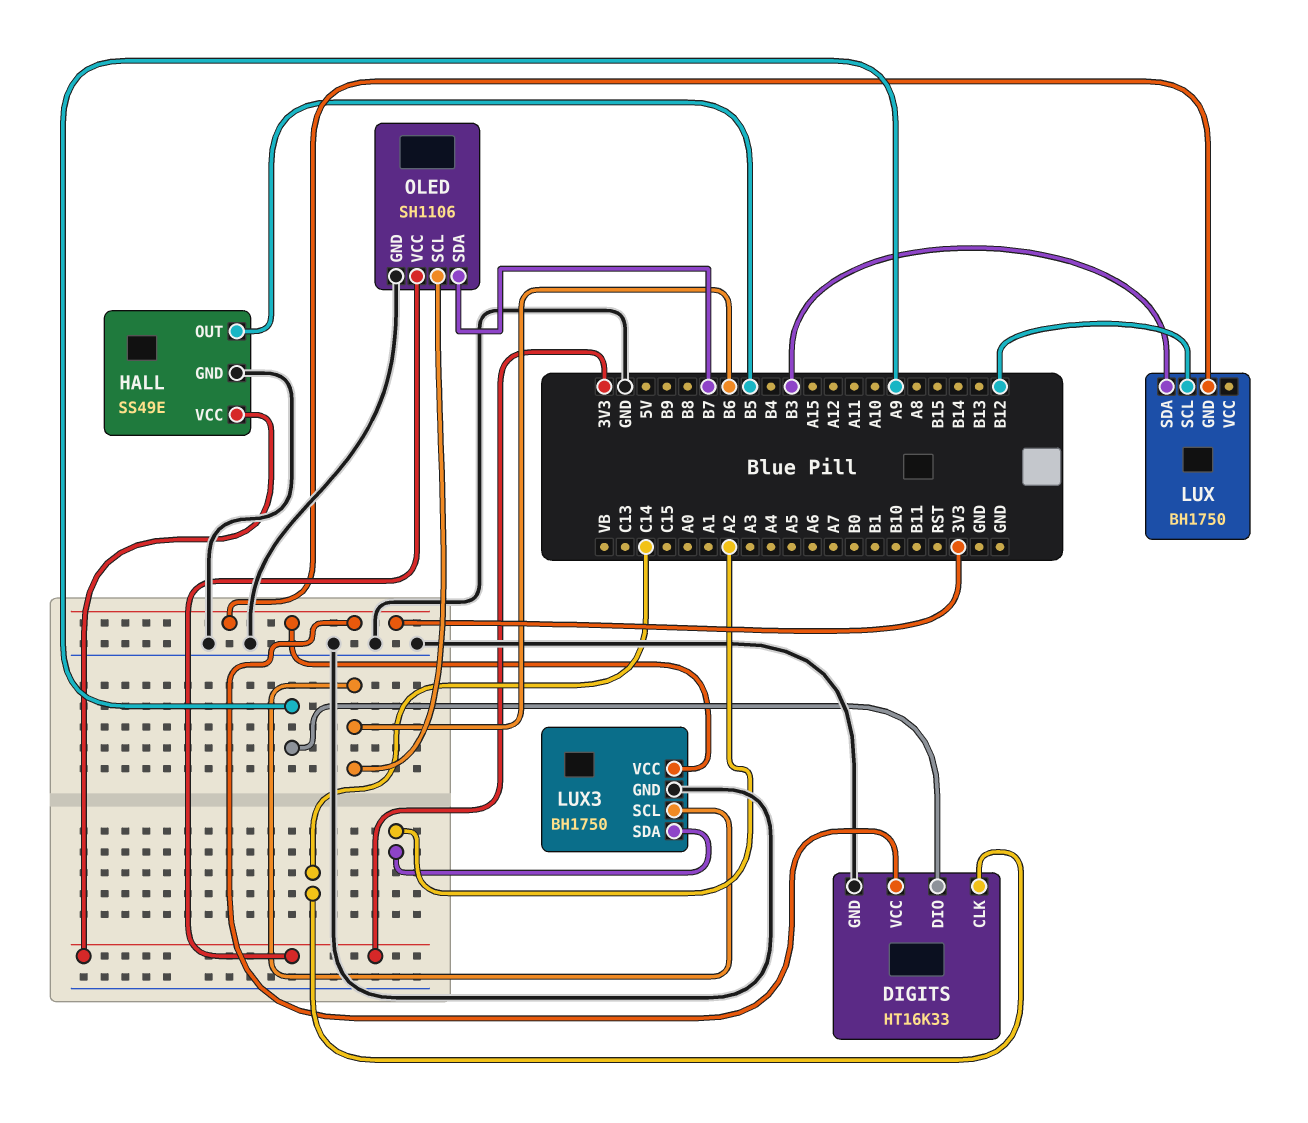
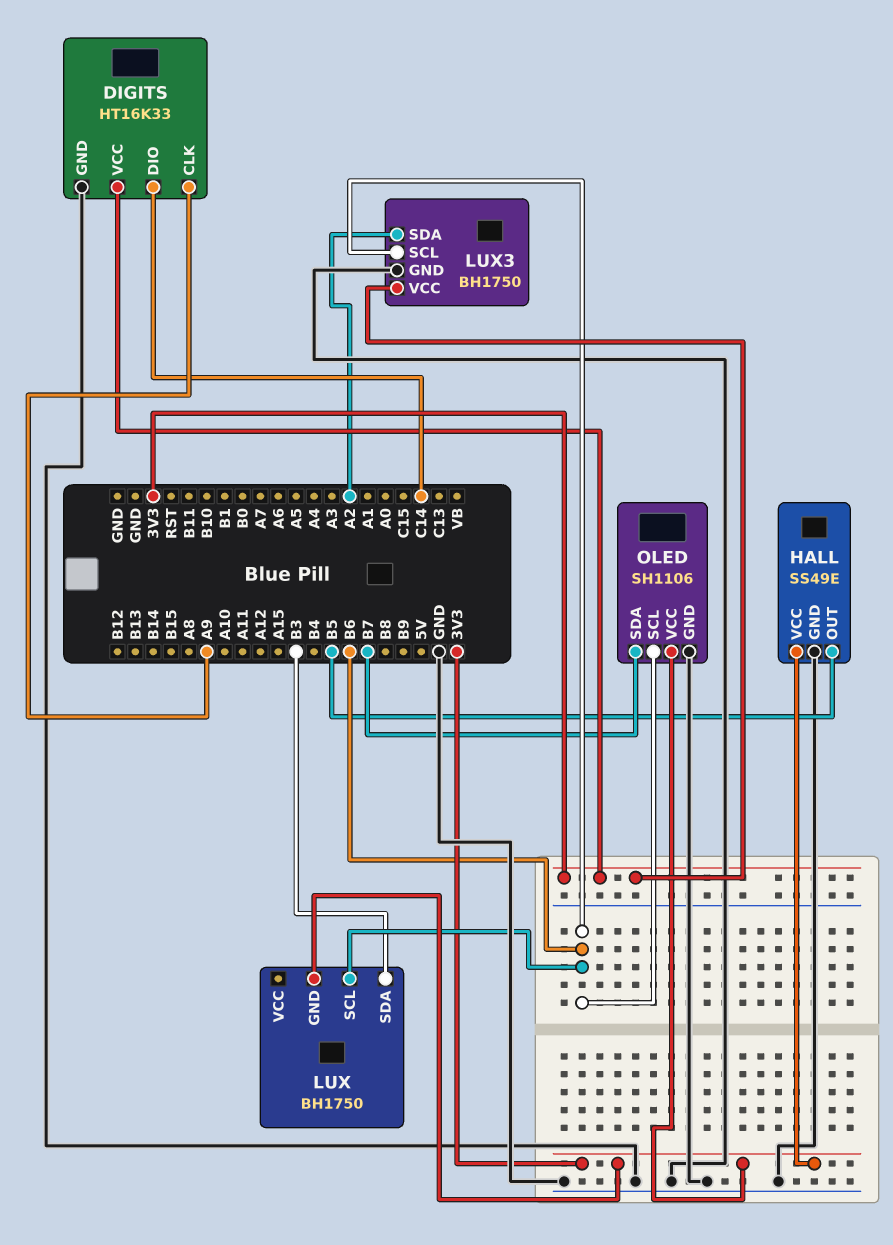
DIGITS pin CLK: C14 -> A9
DIGITS pin DIO: A9 -> C14
LUX pin SCL: B12 -> B6

